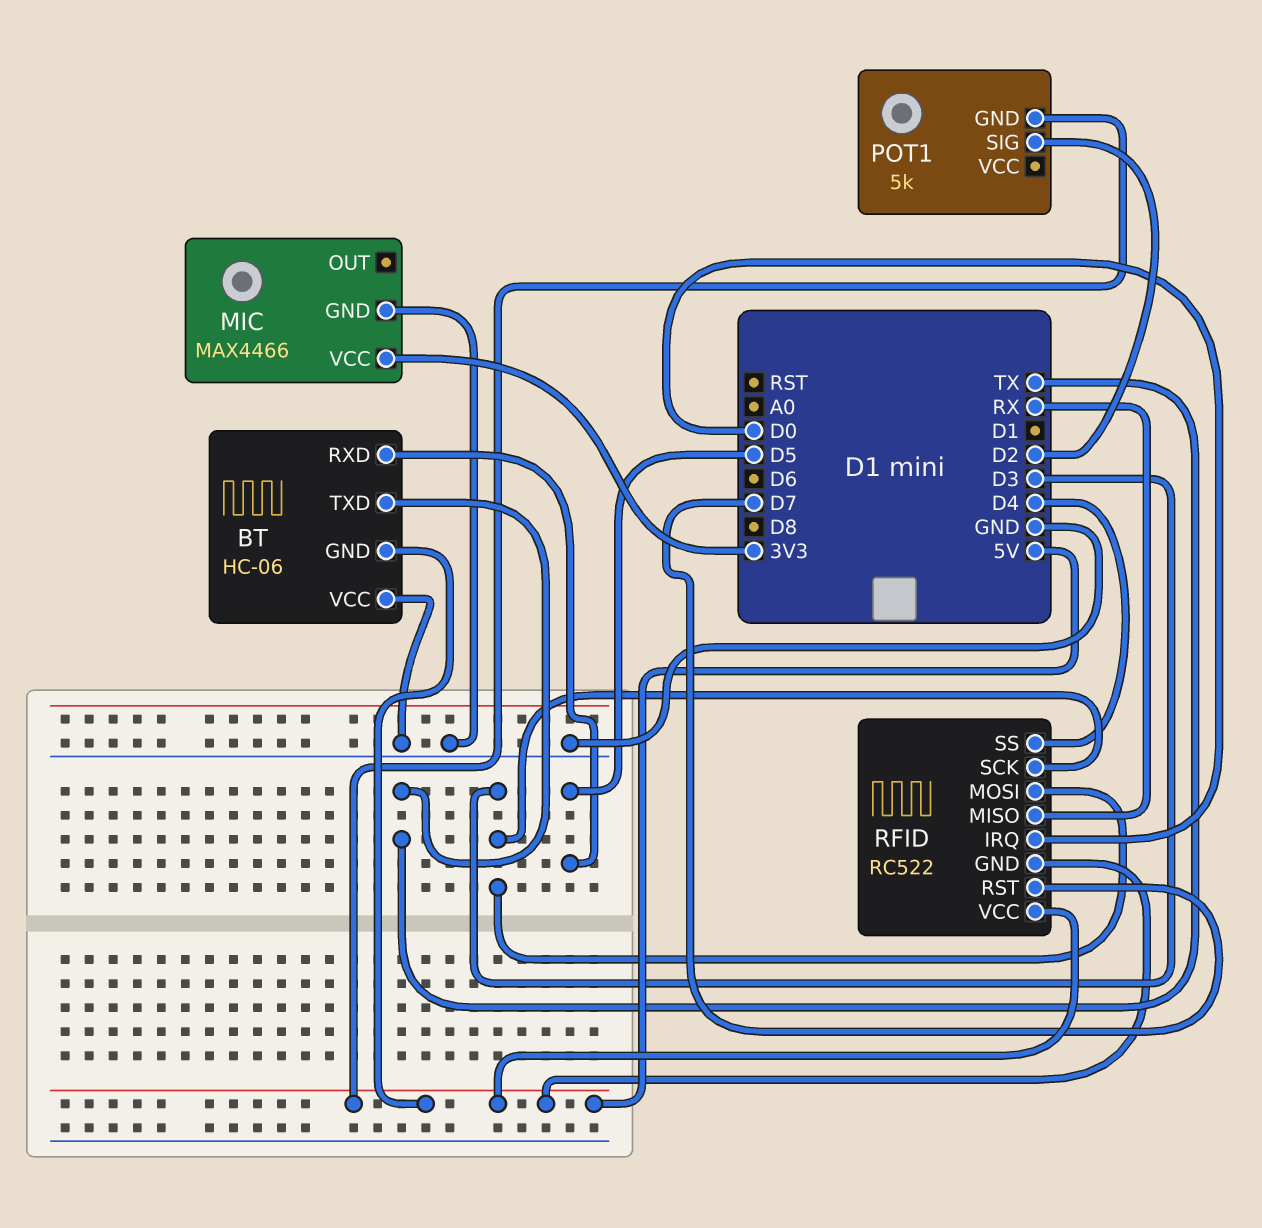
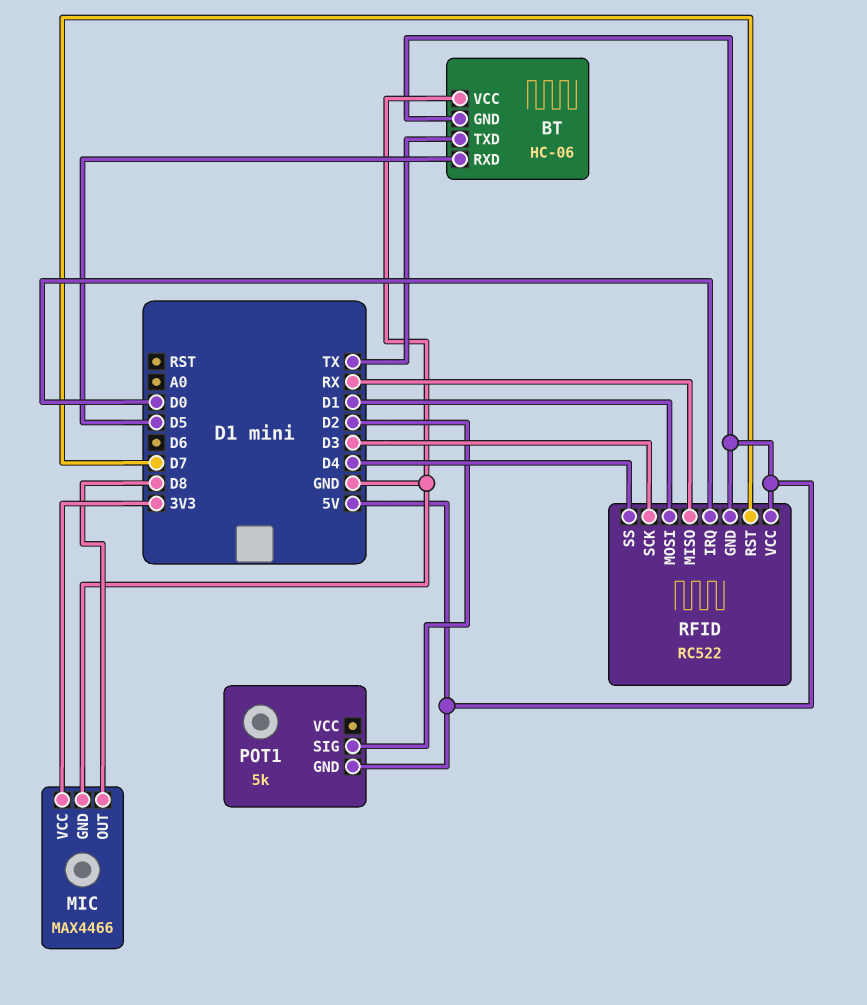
MIC pin OUT: none -> D8
RFID pin MOSI: D3 -> D1

